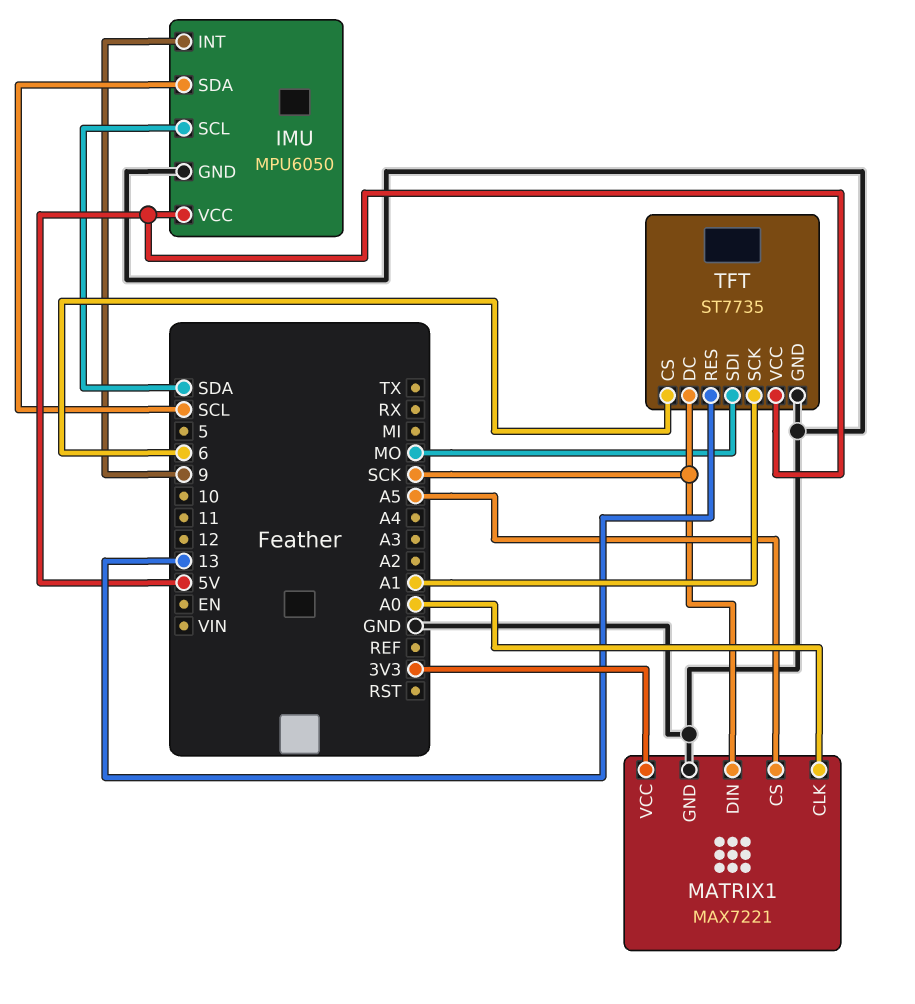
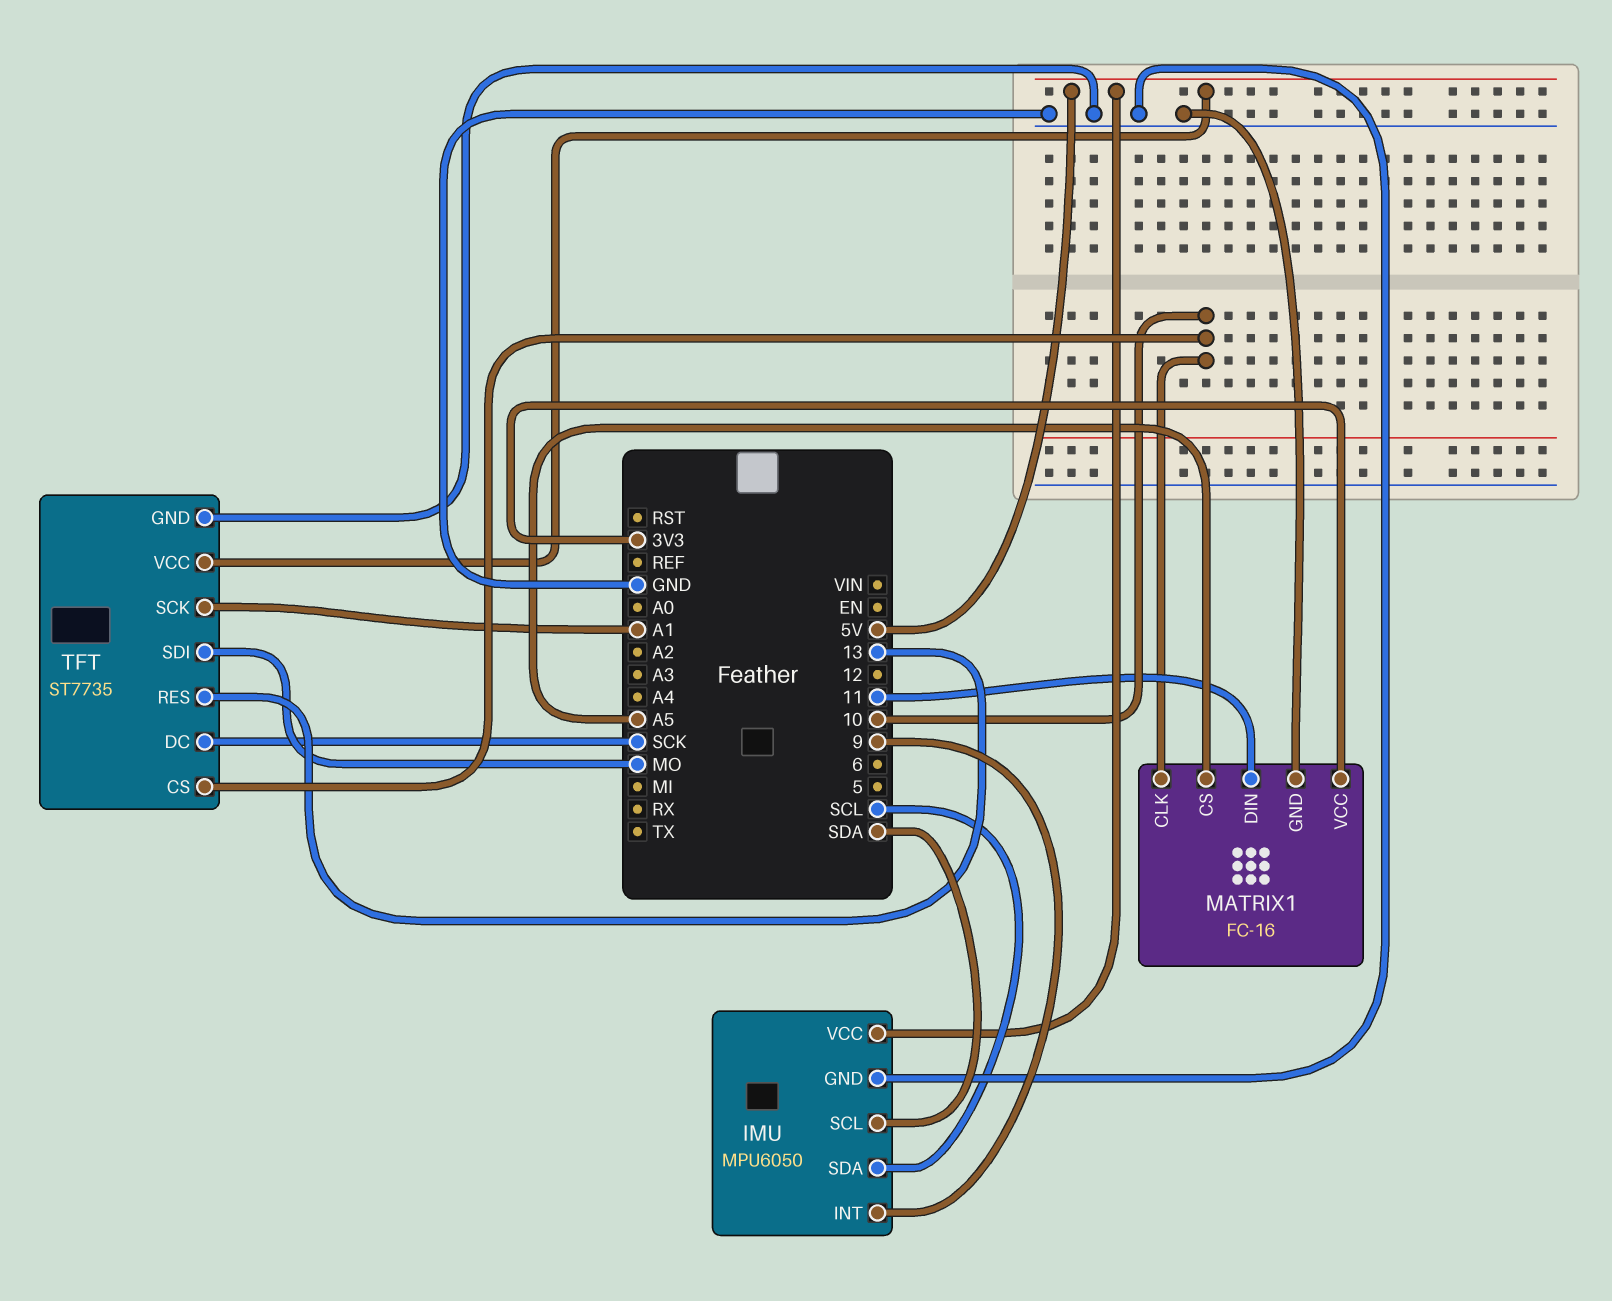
MATRIX1: MAX7221 -> FC-16
MATRIX1 pin CLK: A0 -> 10
MATRIX1 pin DIN: SCK -> 11
TFT pin CS: 6 -> 10

